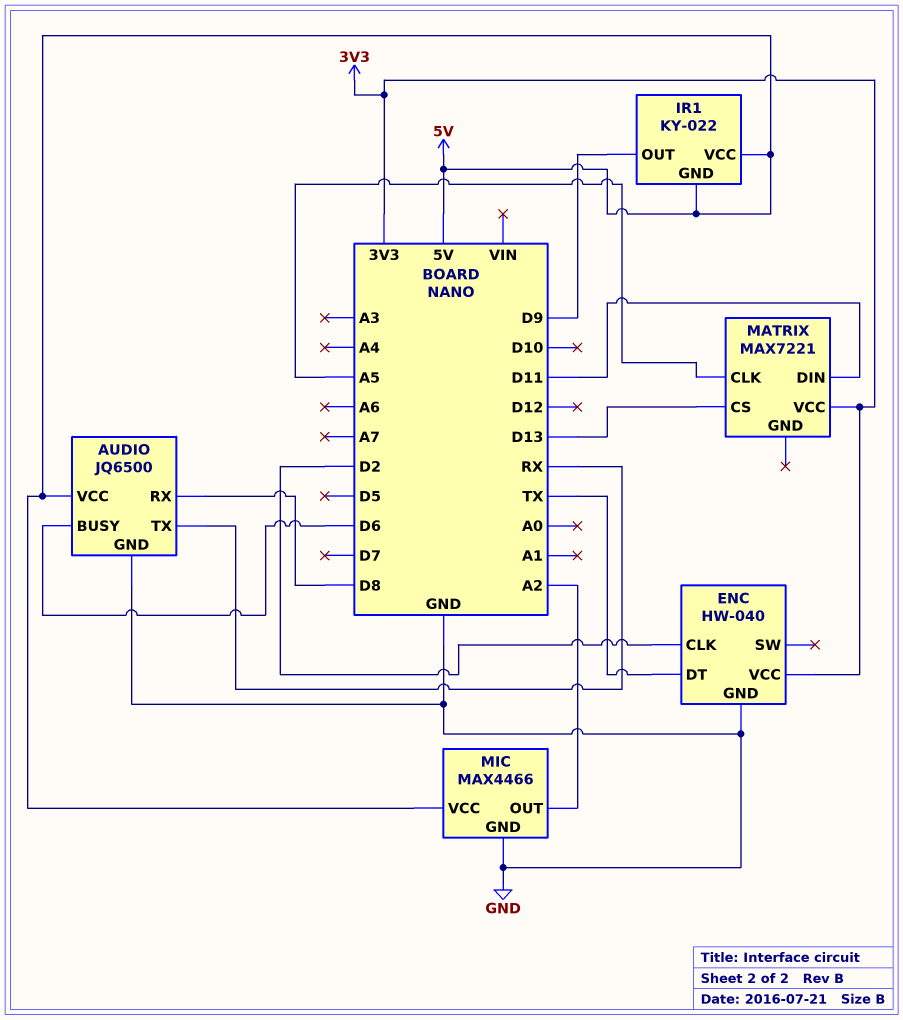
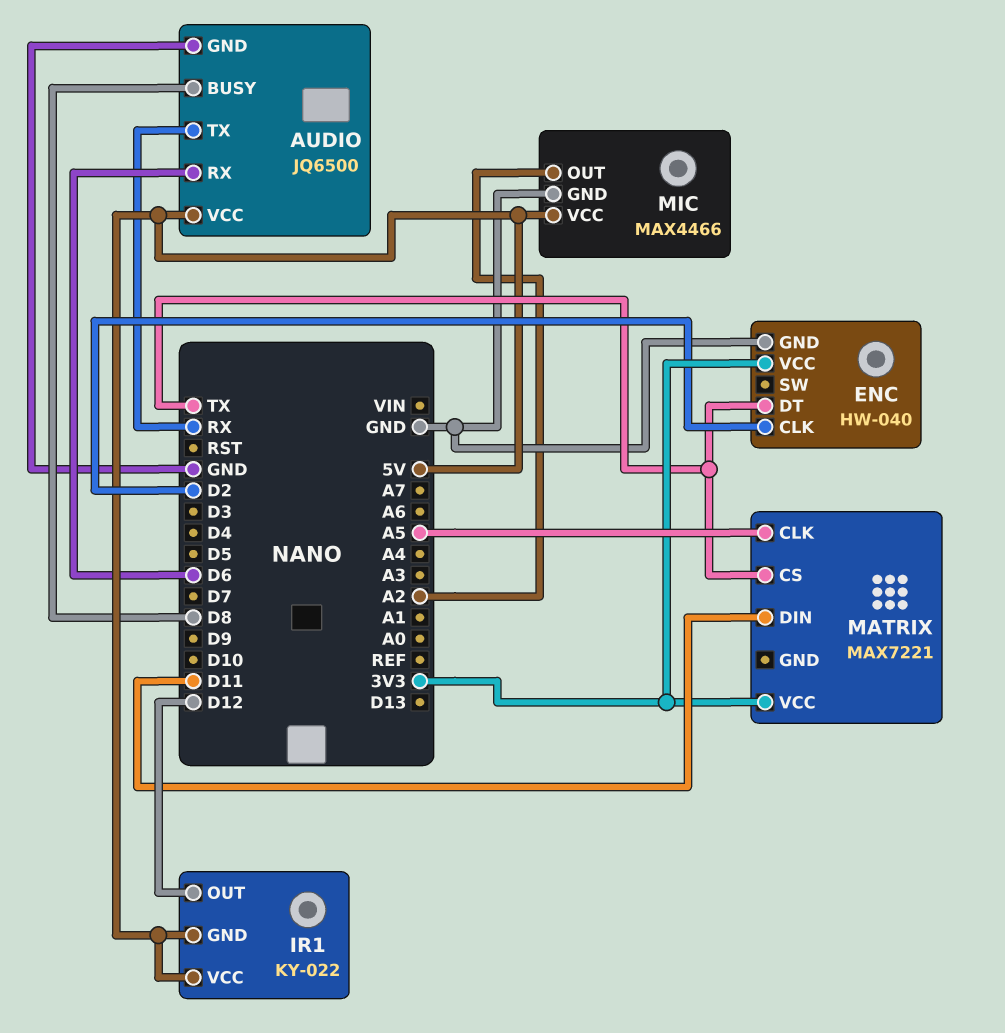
AUDIO pin BUSY: D6 -> D8
AUDIO pin RX: D8 -> D6
IR1 pin OUT: D9 -> D12
MATRIX pin CS: D13 -> TX

